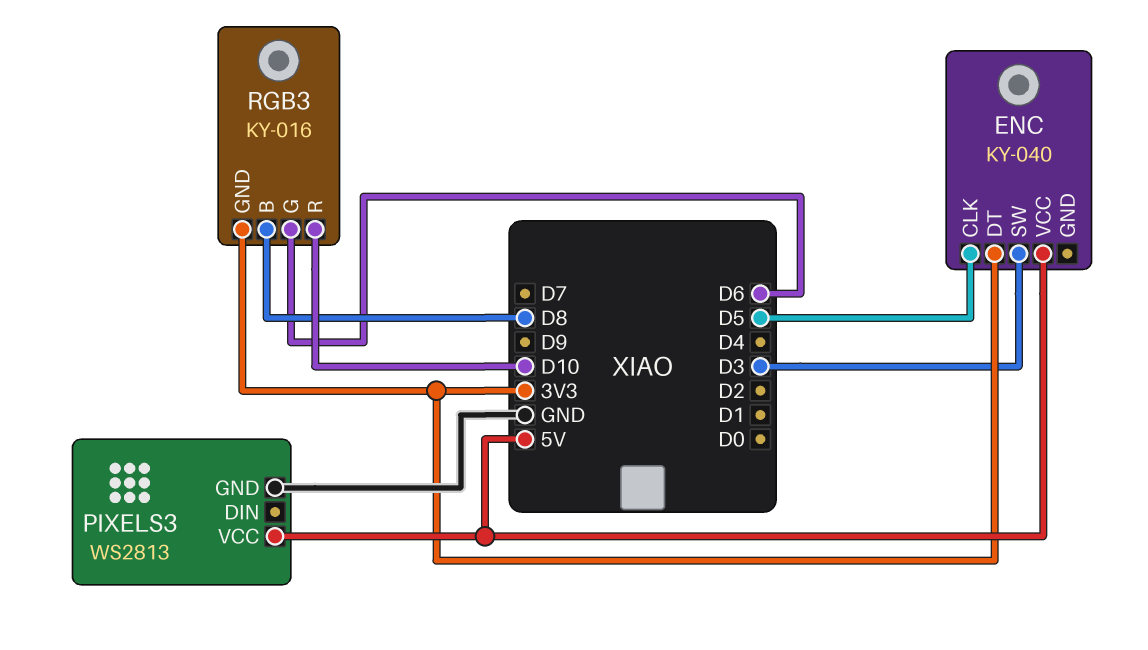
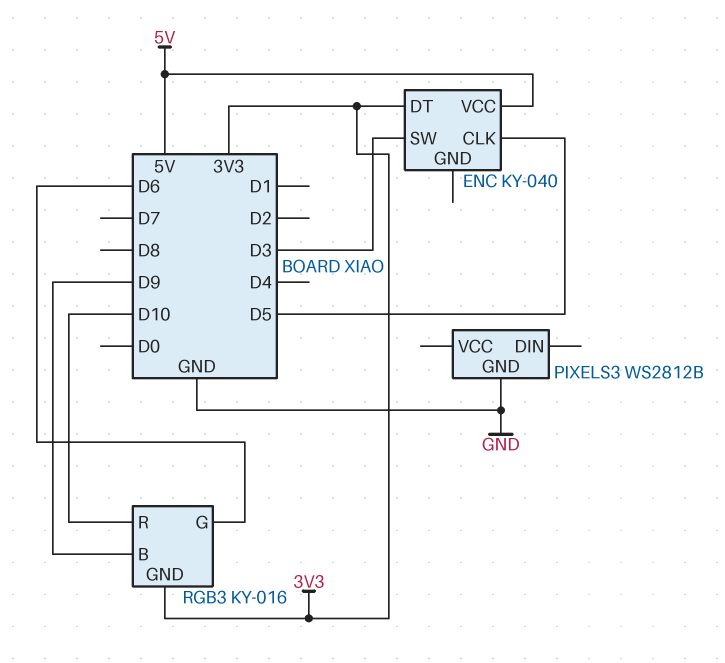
PIXELS3: WS2813 -> WS2812B
PIXELS3 pin VCC: 5V -> none
RGB3 pin B: D8 -> D9

